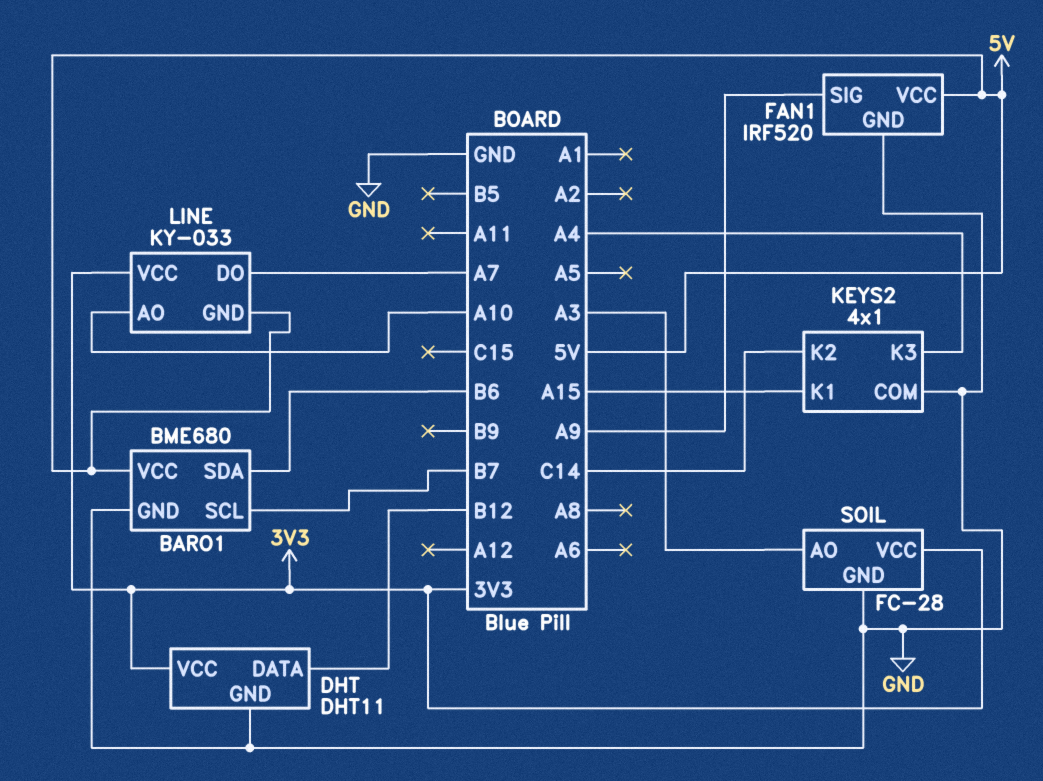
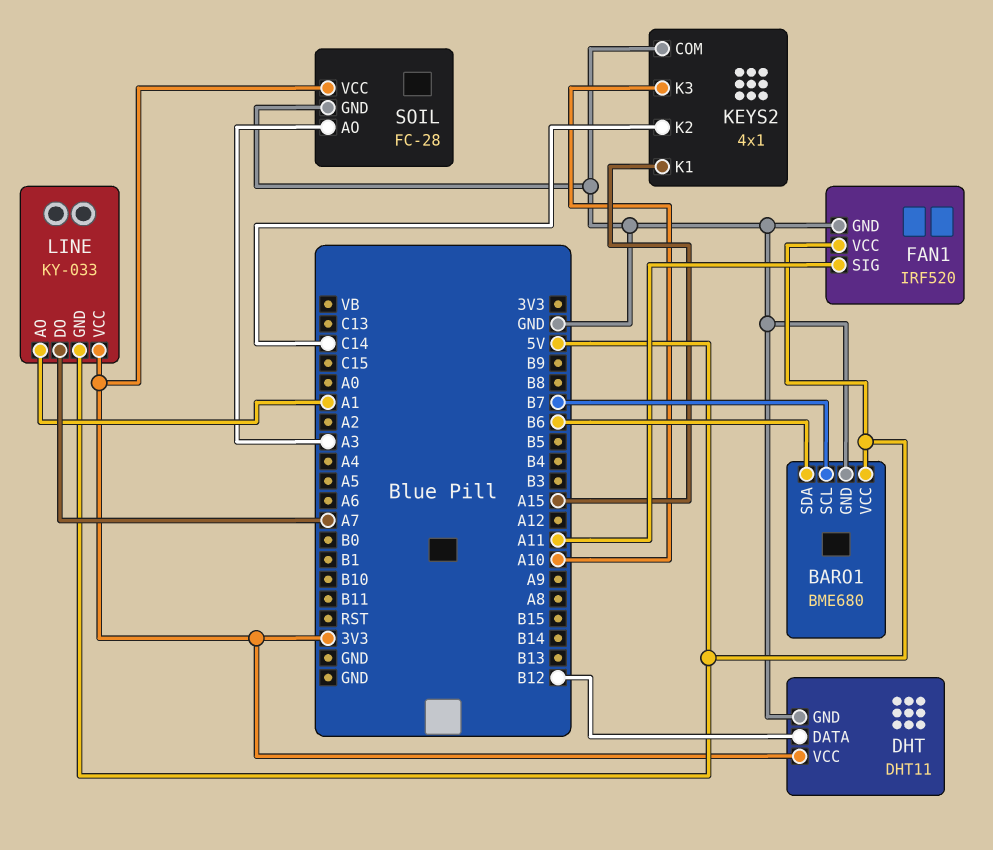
FAN1 pin SIG: A9 -> A11
KEYS2 pin K3: A4 -> A10
LINE pin AO: A10 -> A1

